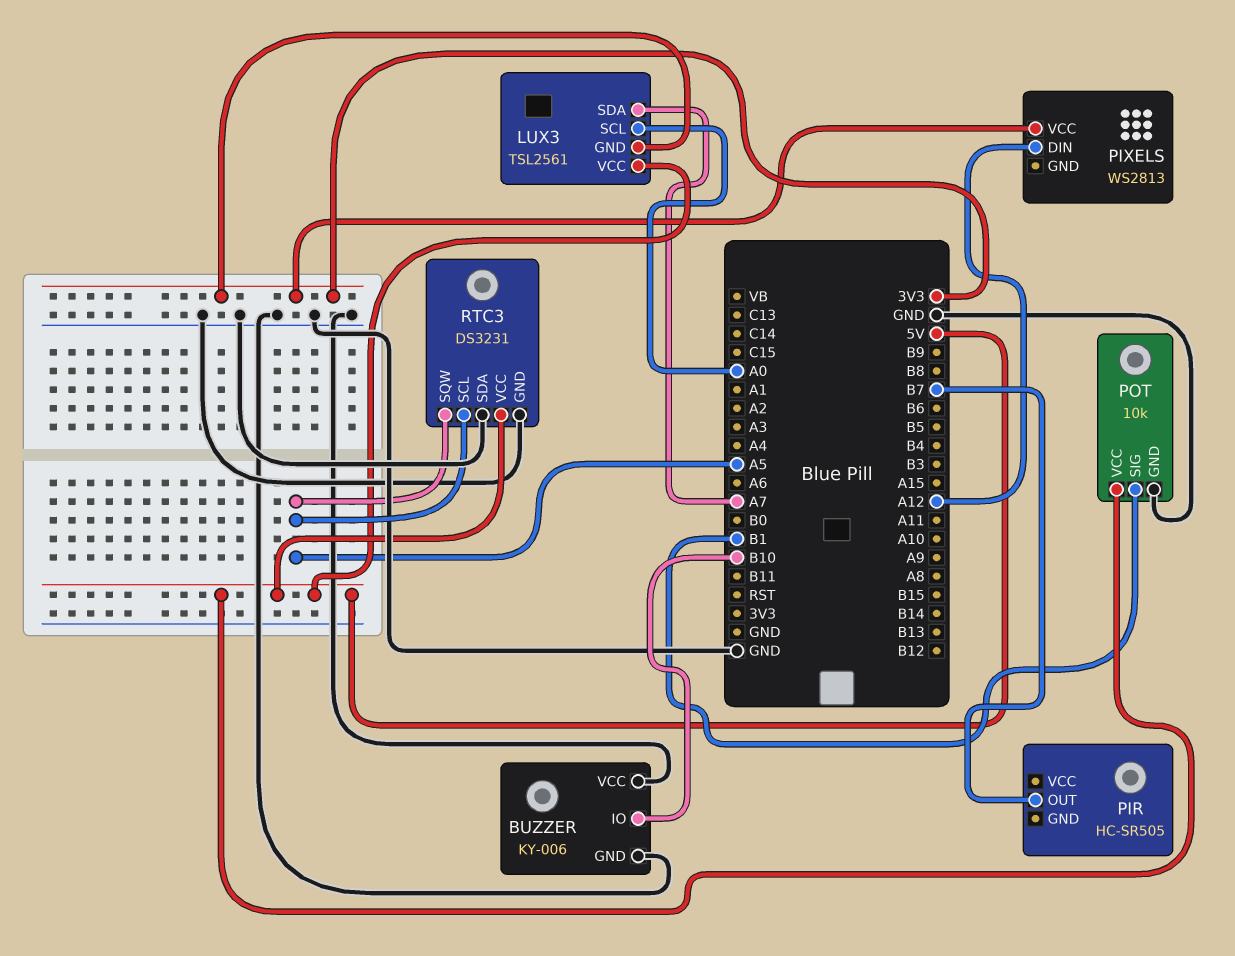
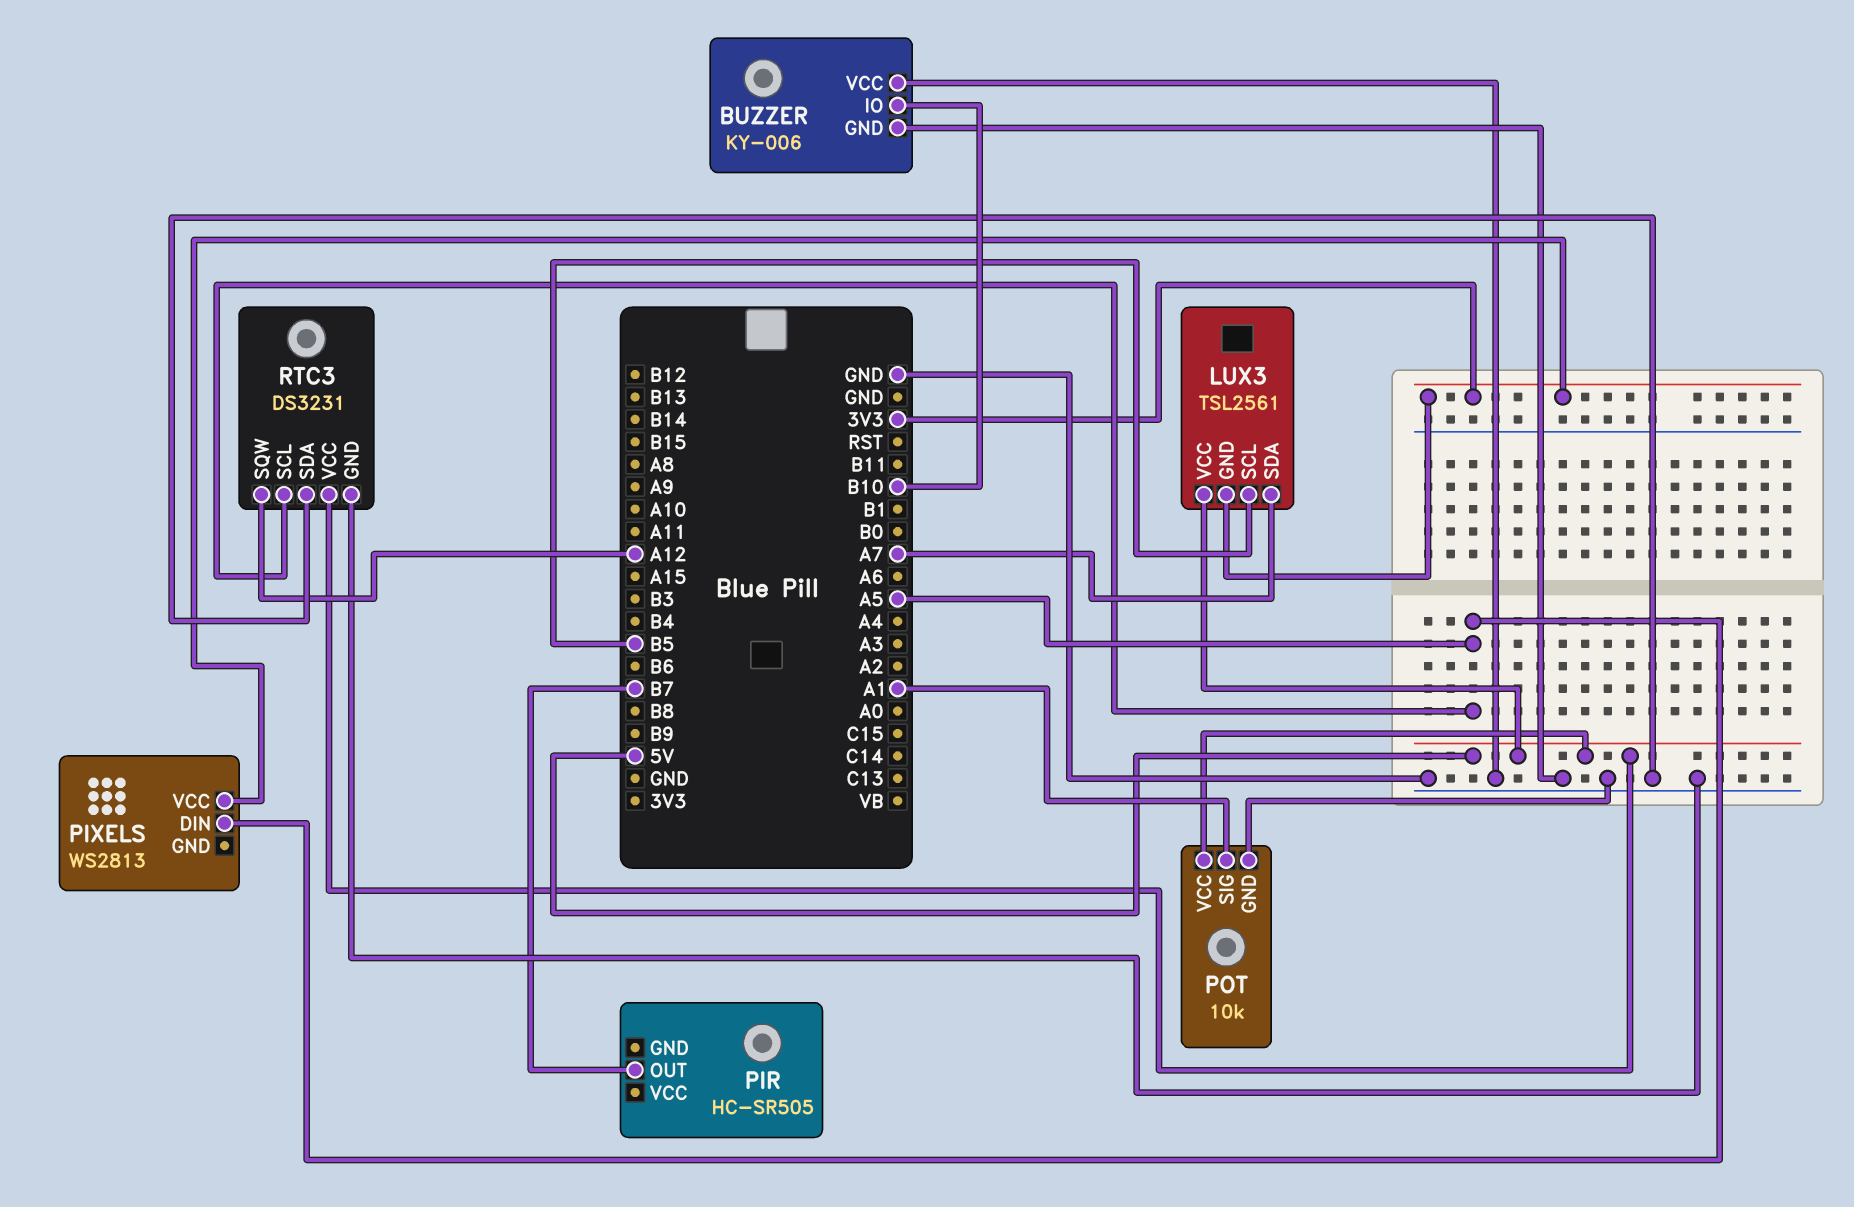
LUX3 pin SCL: A0 -> B5
PIXELS pin DIN: A12 -> A5
POT pin SIG: B1 -> A1
RTC3 pin SQW: A5 -> A12

